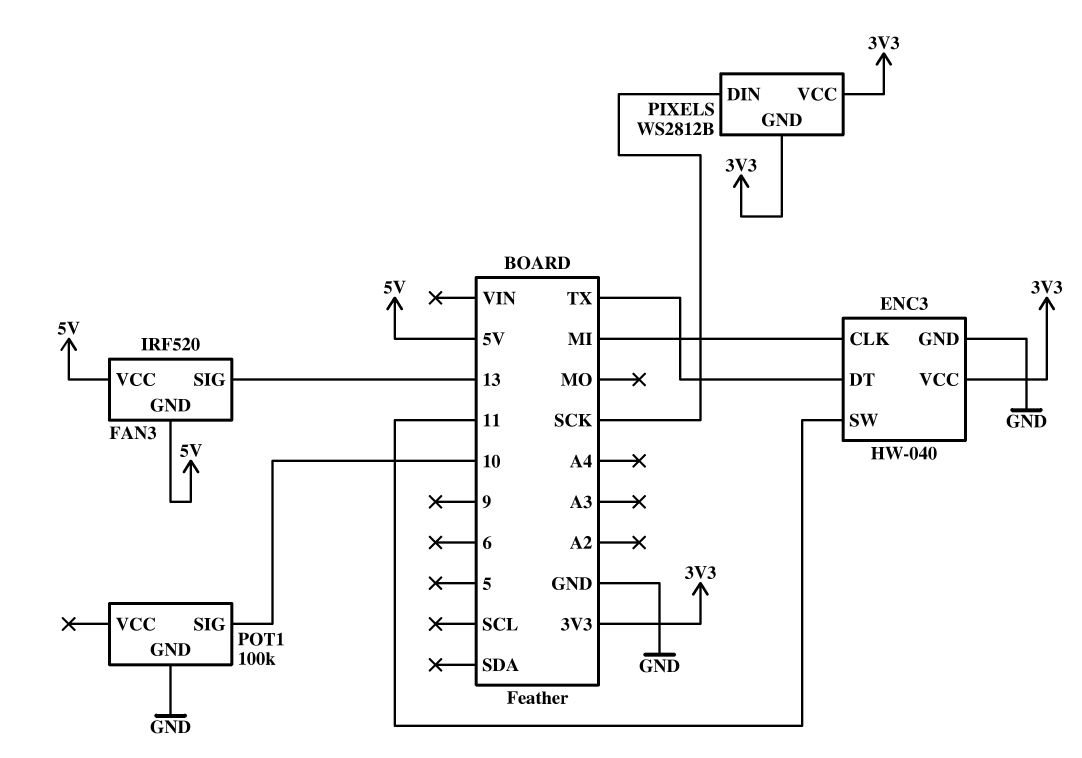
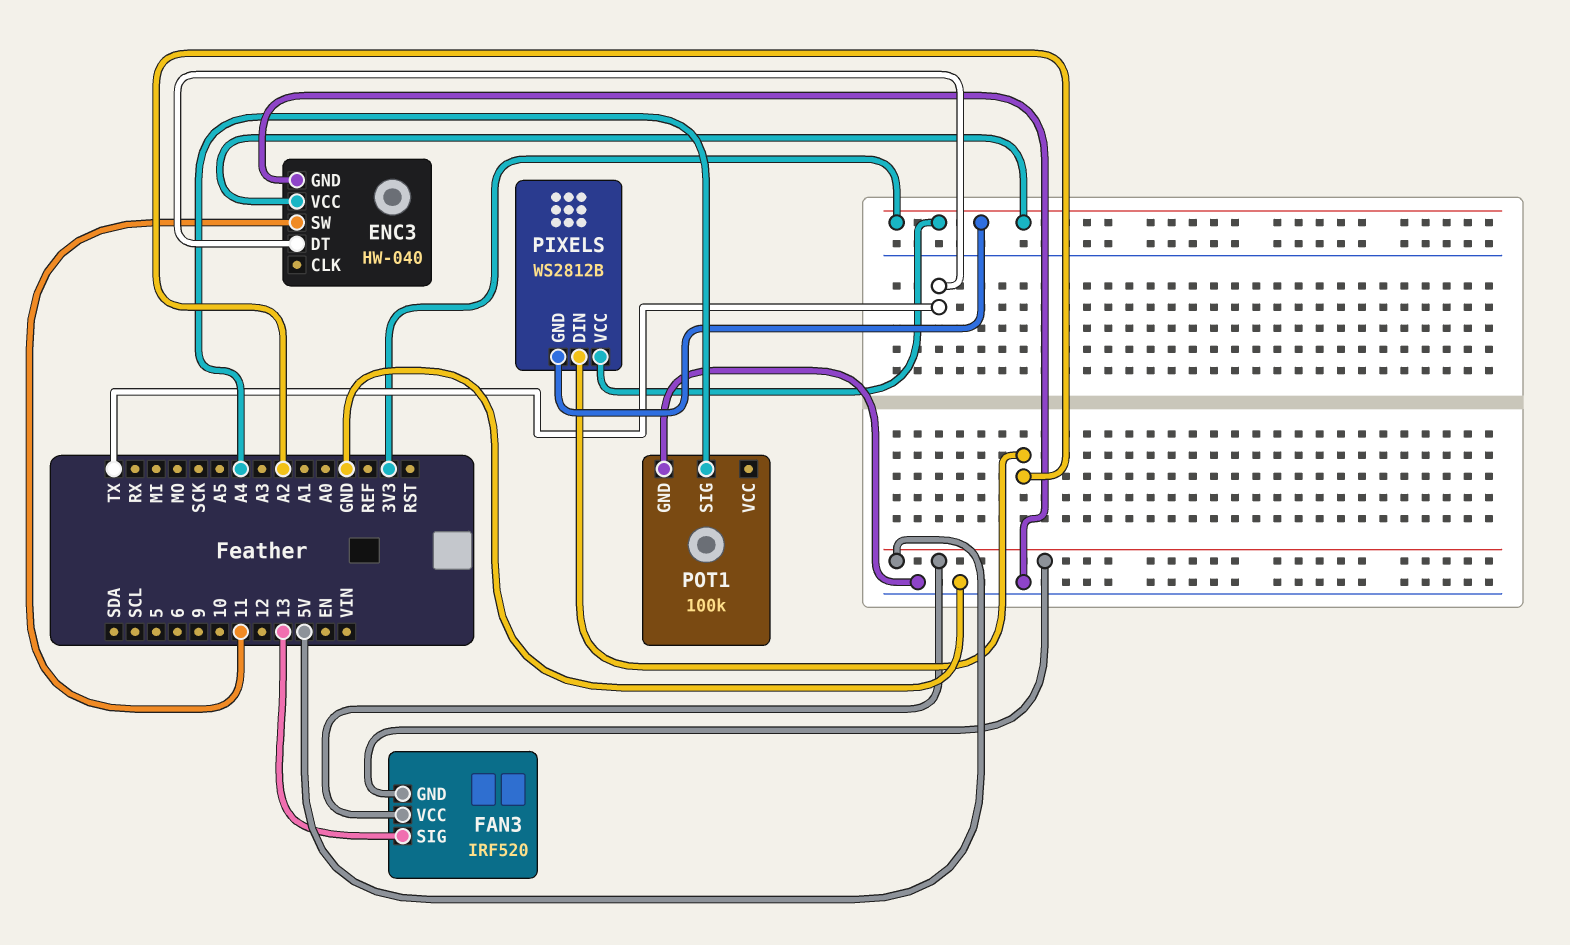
ENC3 pin CLK: MI -> none
PIXELS pin DIN: SCK -> A2
POT1 pin SIG: 10 -> A4

